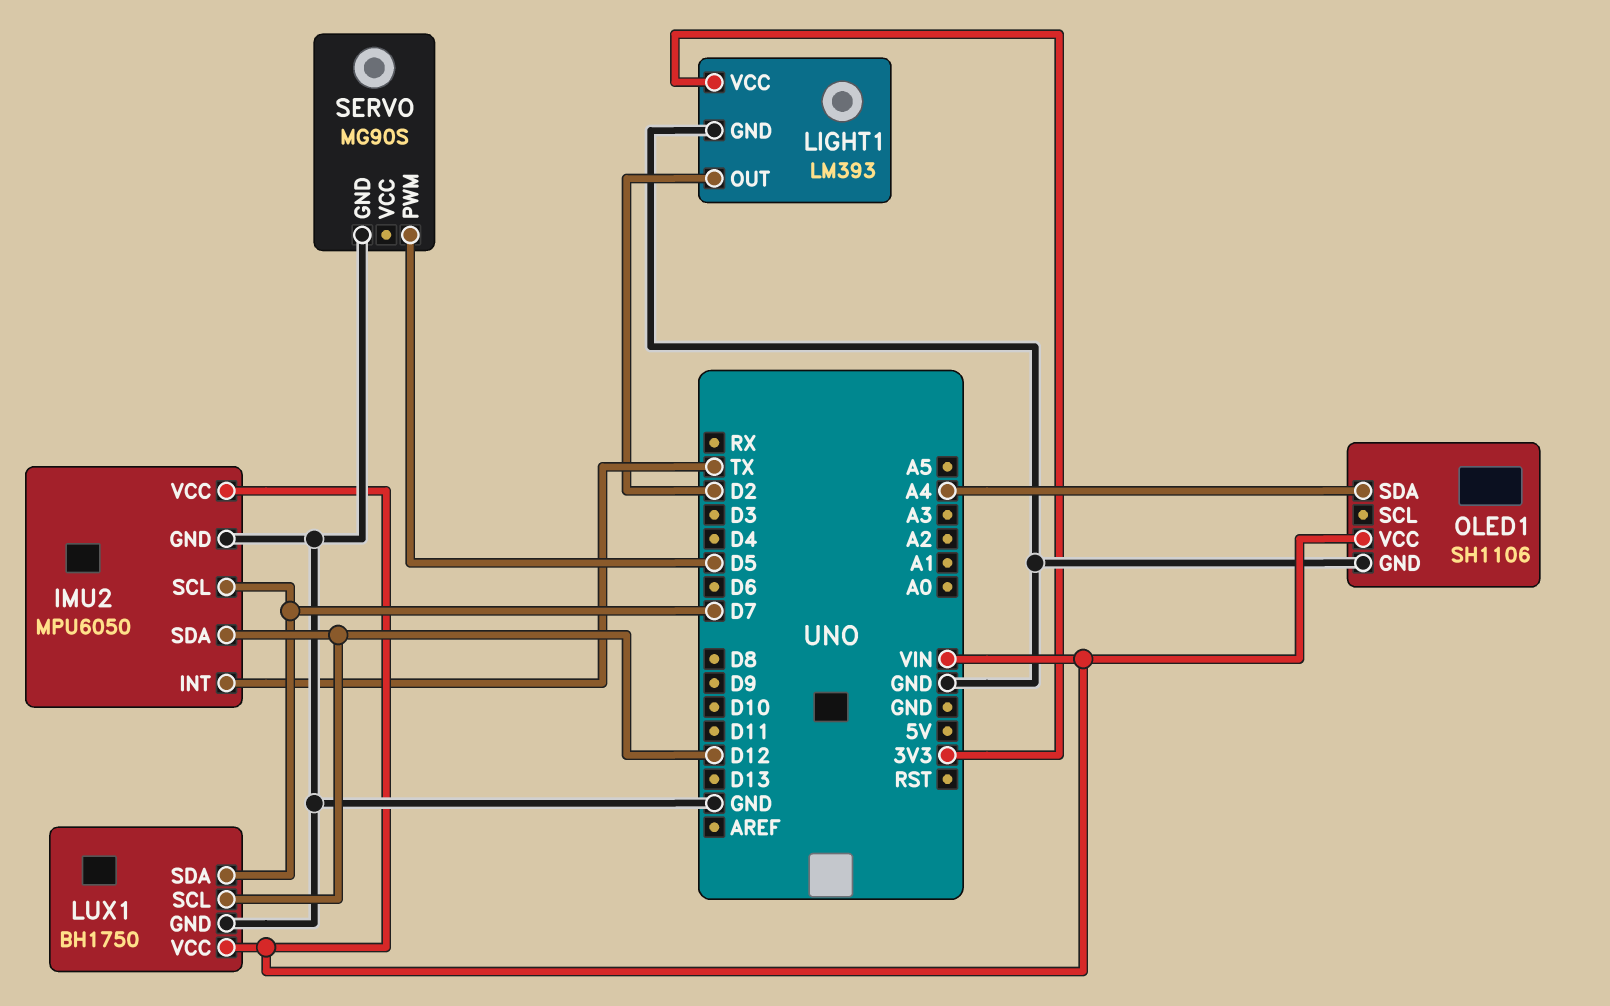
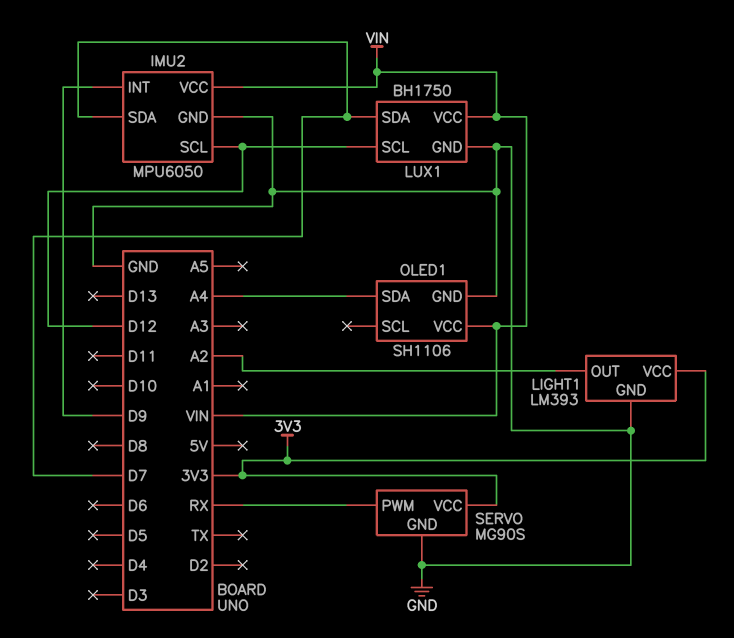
IMU2 pin INT: TX -> D9
IMU2 pin SCL: D7 -> D12
IMU2 pin SDA: D12 -> D7
LIGHT1 pin OUT: D2 -> A2
SERVO pin PWM: D5 -> RX
SERVO pin VCC: none -> 3V3

